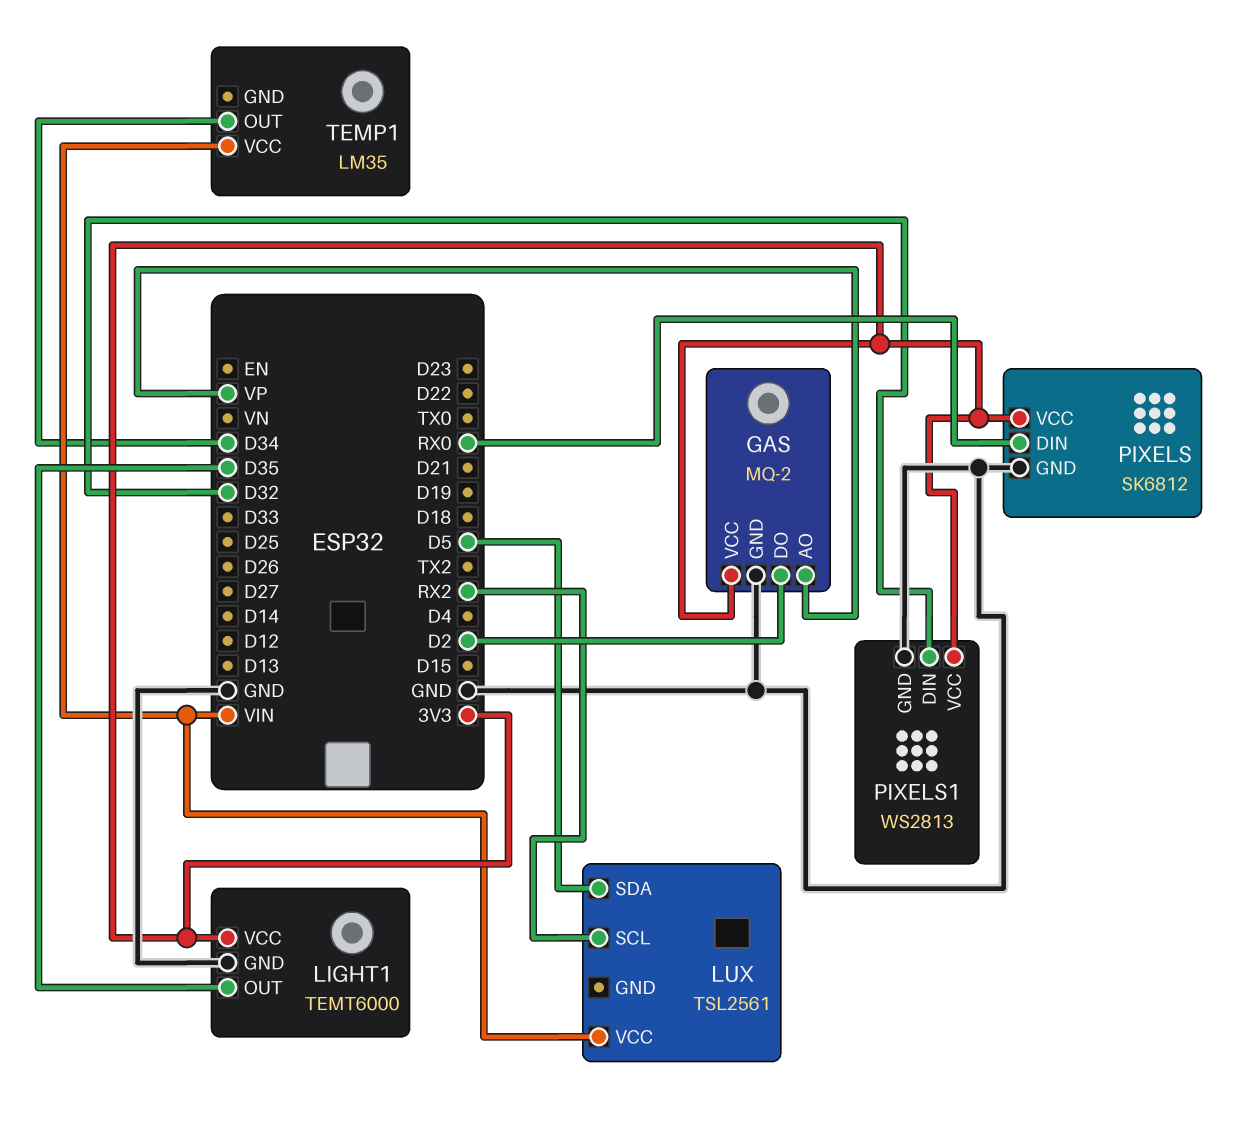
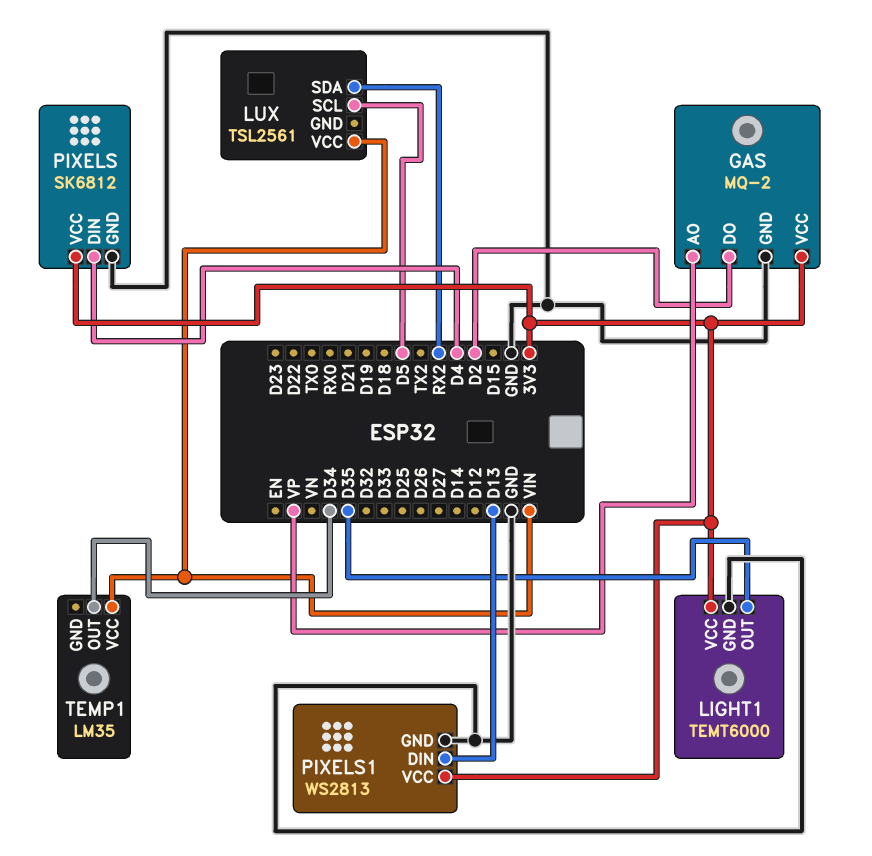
LUX pin SCL: RX2 -> D5
LUX pin SDA: D5 -> RX2
PIXELS pin DIN: RX0 -> D4
PIXELS1 pin DIN: D32 -> D13

